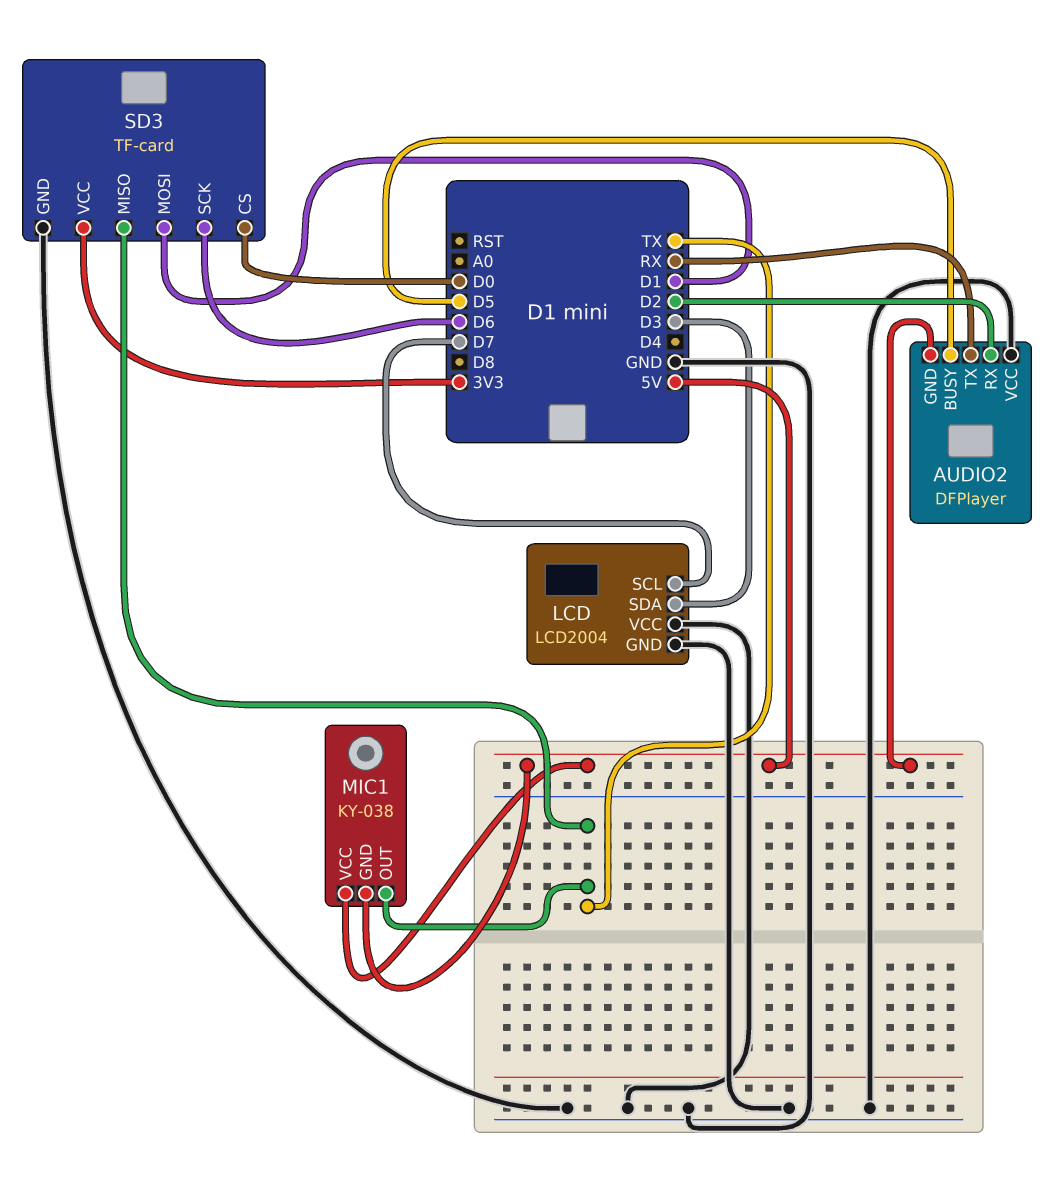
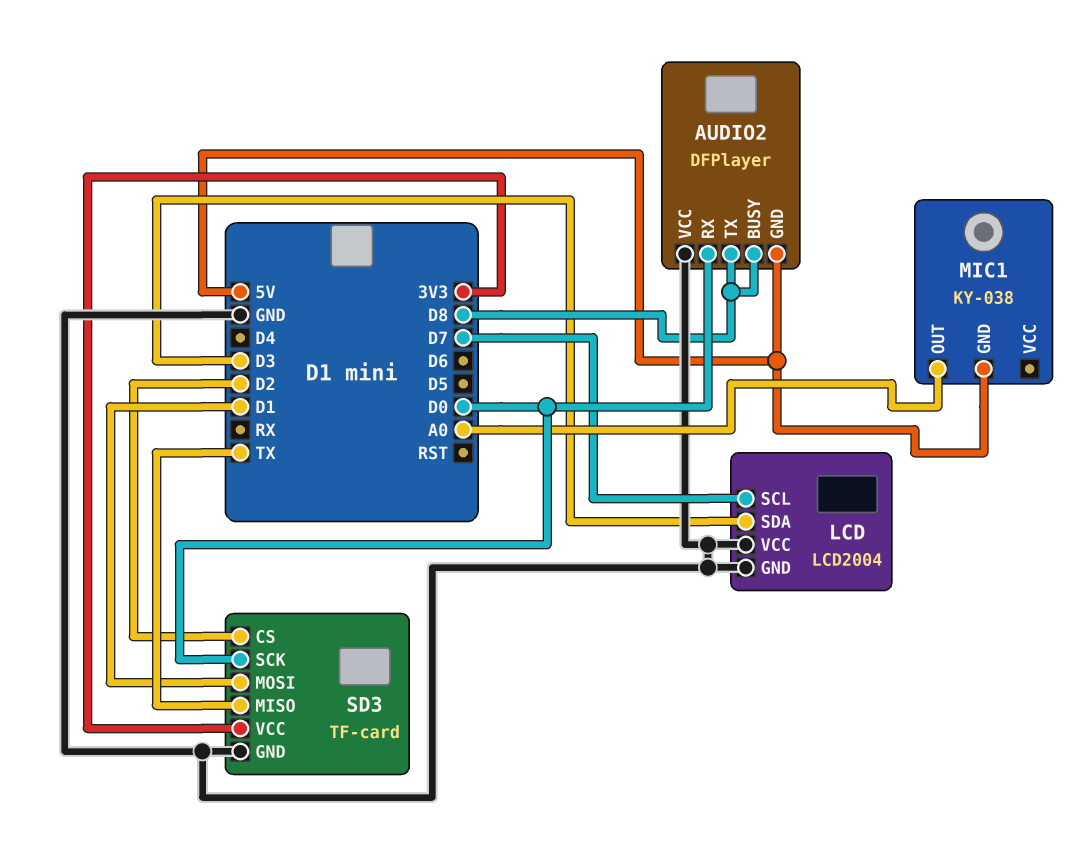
AUDIO2 pin BUSY: D5 -> D8
AUDIO2 pin RX: D2 -> D0
AUDIO2 pin TX: RX -> D8
MIC1 pin OUT: TX -> A0
MIC1 pin VCC: 5V -> none
SD3 pin CS: D0 -> D2
SD3 pin SCK: D6 -> D0

